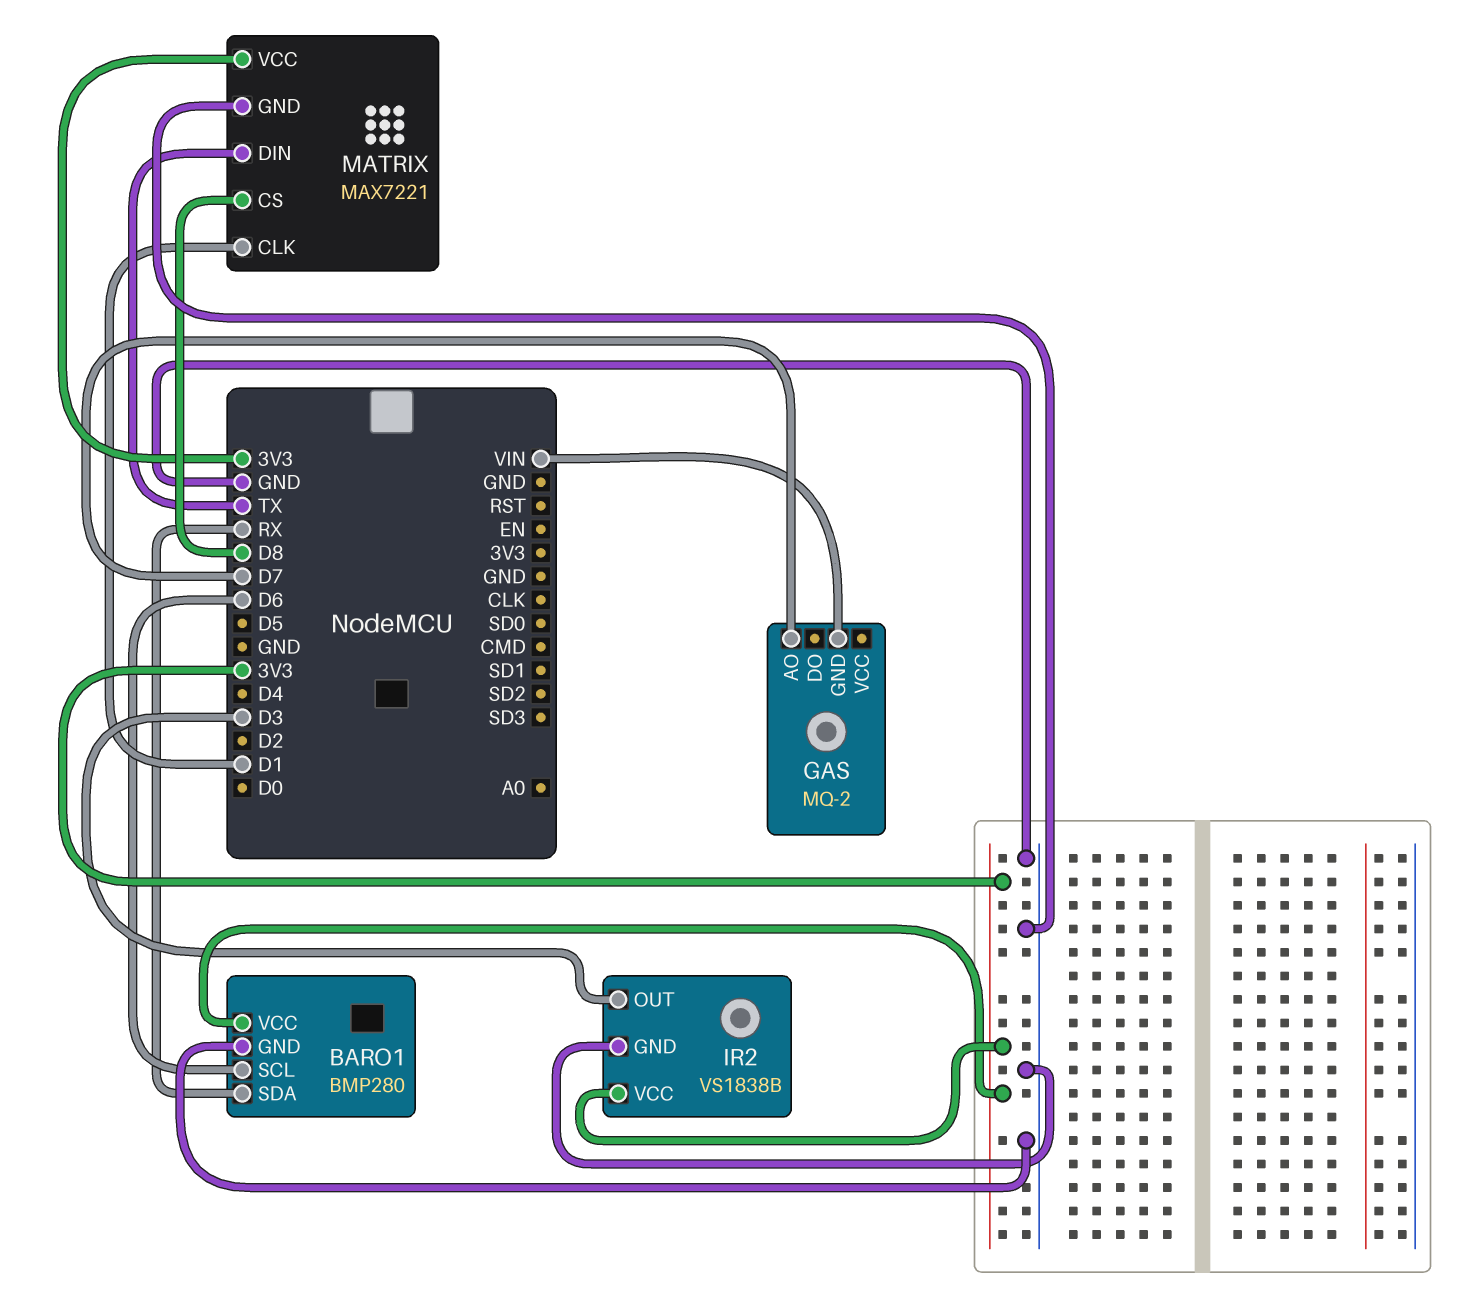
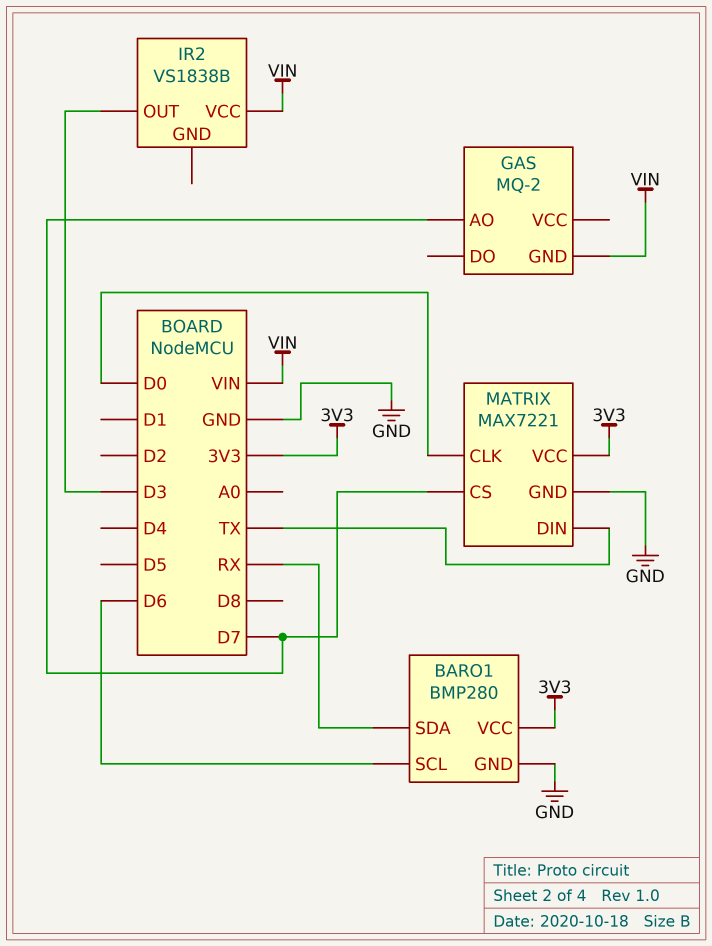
IR2 pin GND: GND -> none
IR2 pin VCC: 3V3 -> VIN
MATRIX pin CLK: D1 -> D0
MATRIX pin CS: D8 -> D7

